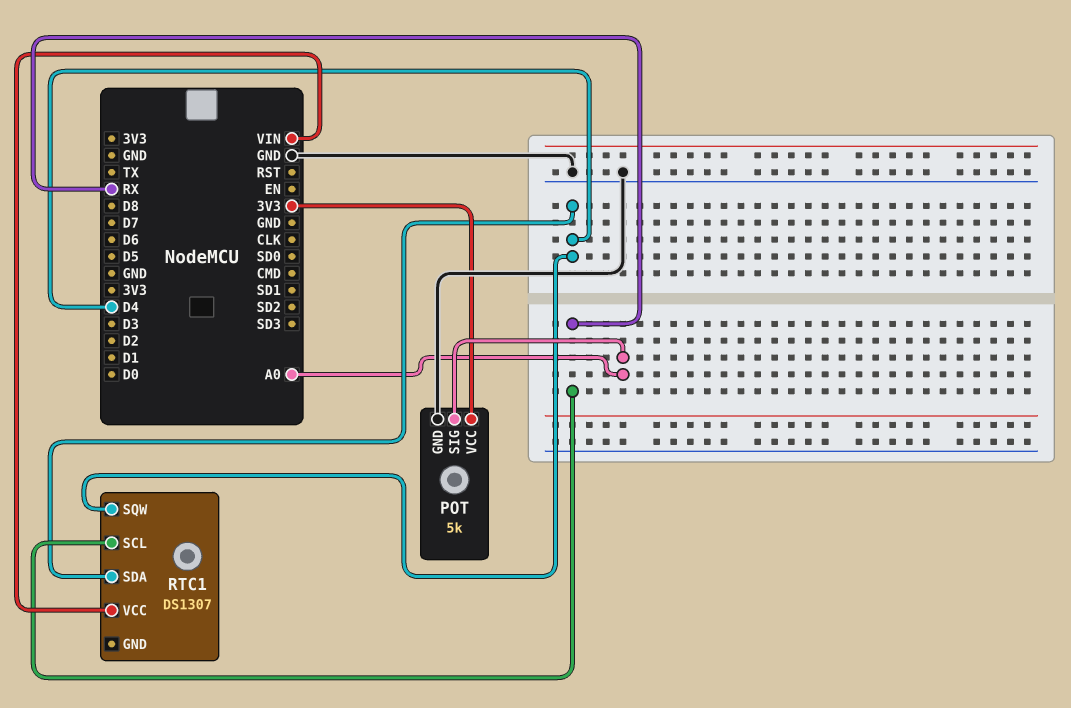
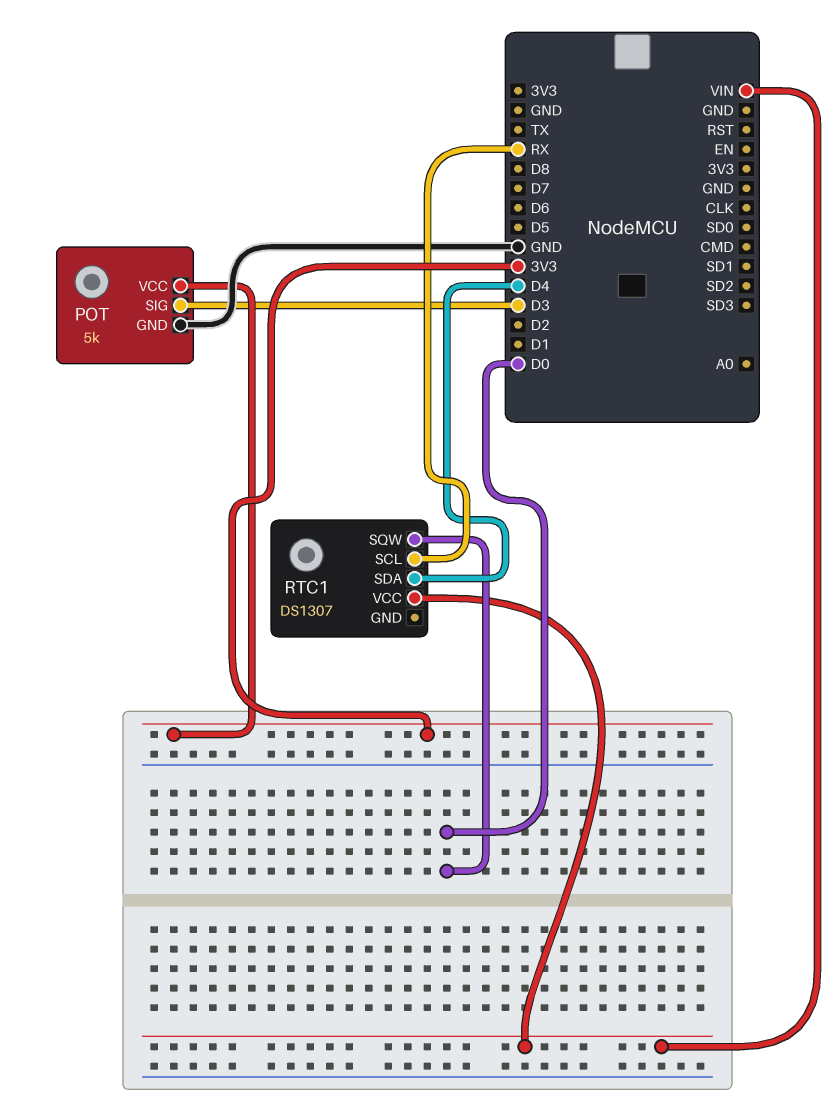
POT pin SIG: A0 -> D3
RTC1 pin SQW: D4 -> D0

